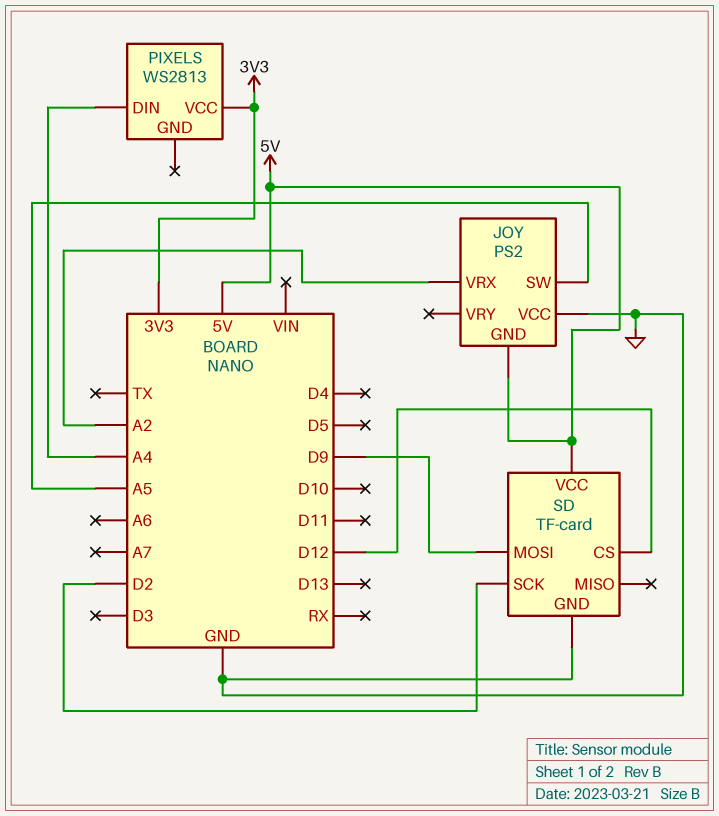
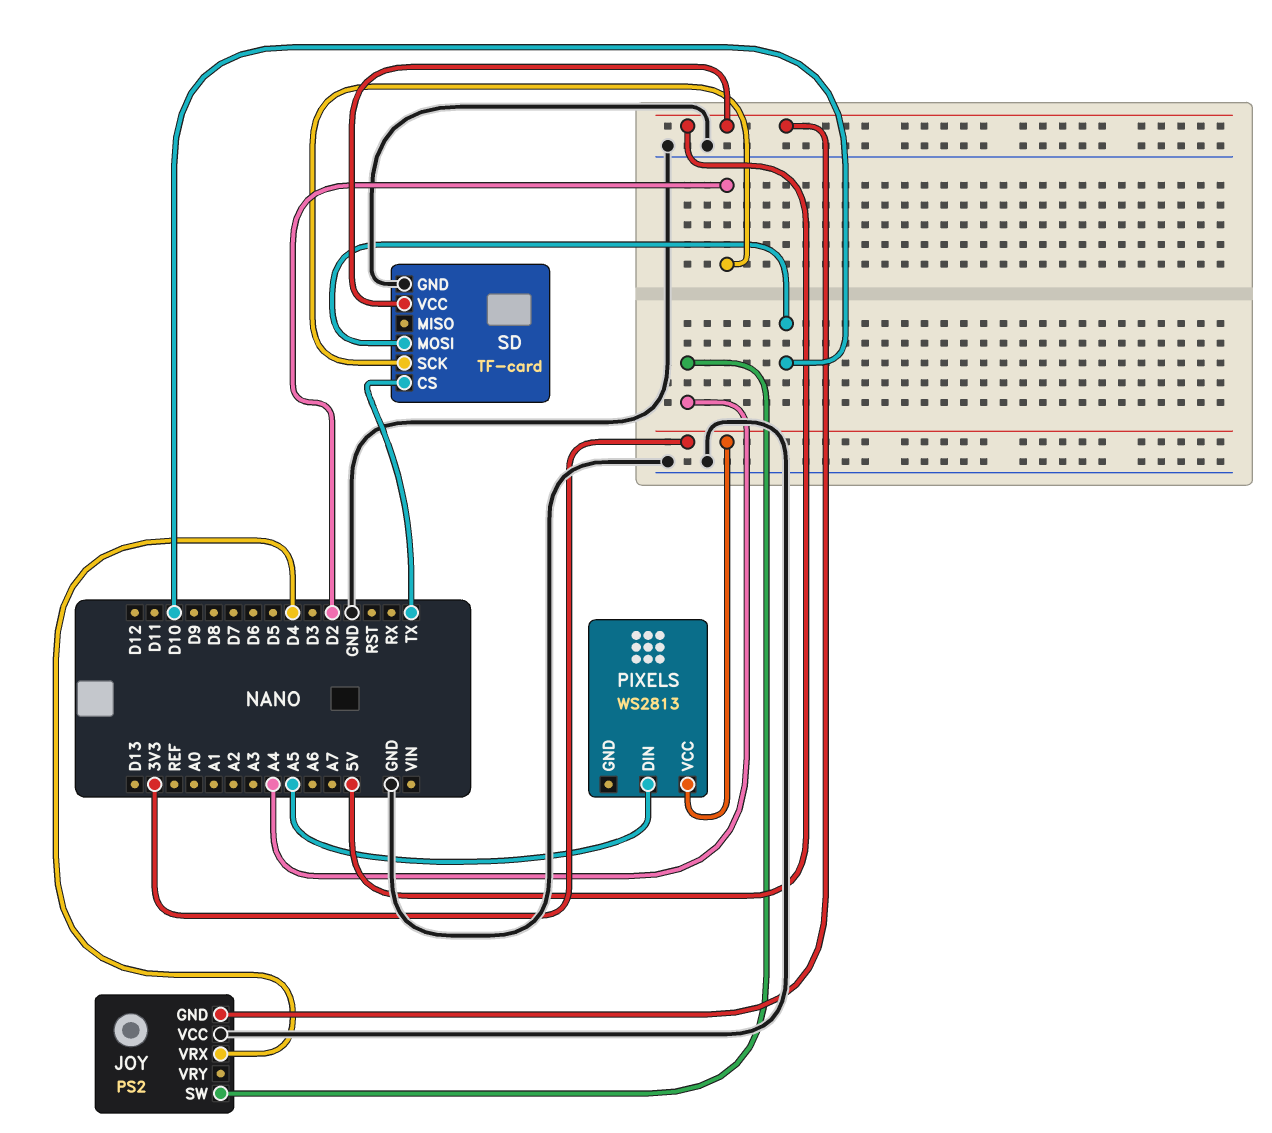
JOY pin SW: A5 -> A4
JOY pin VRX: A2 -> D4
PIXELS pin DIN: A4 -> A5
SD pin CS: D12 -> TX
SD pin MOSI: D9 -> D10

